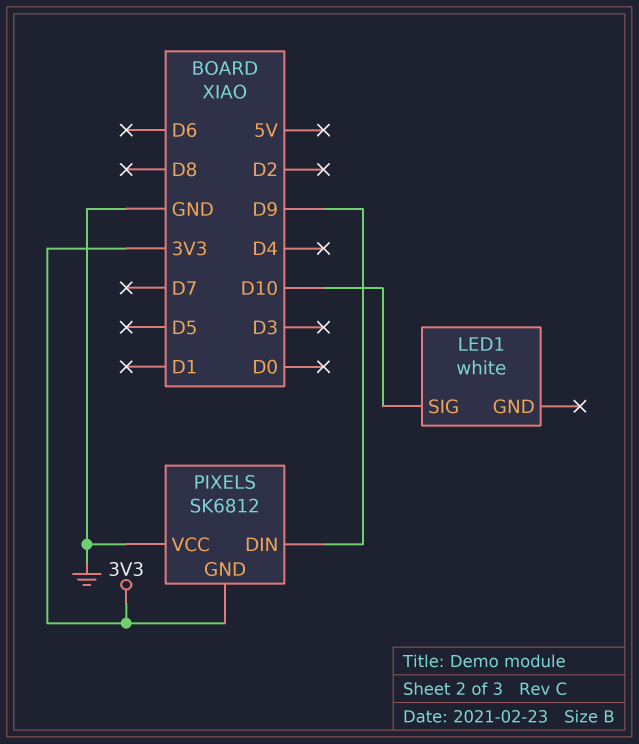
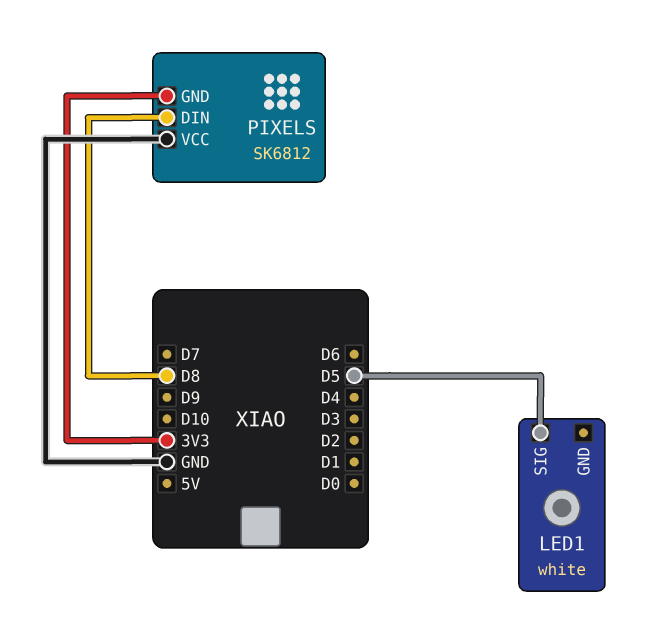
LED1 pin SIG: D10 -> D5
PIXELS pin DIN: D9 -> D8

